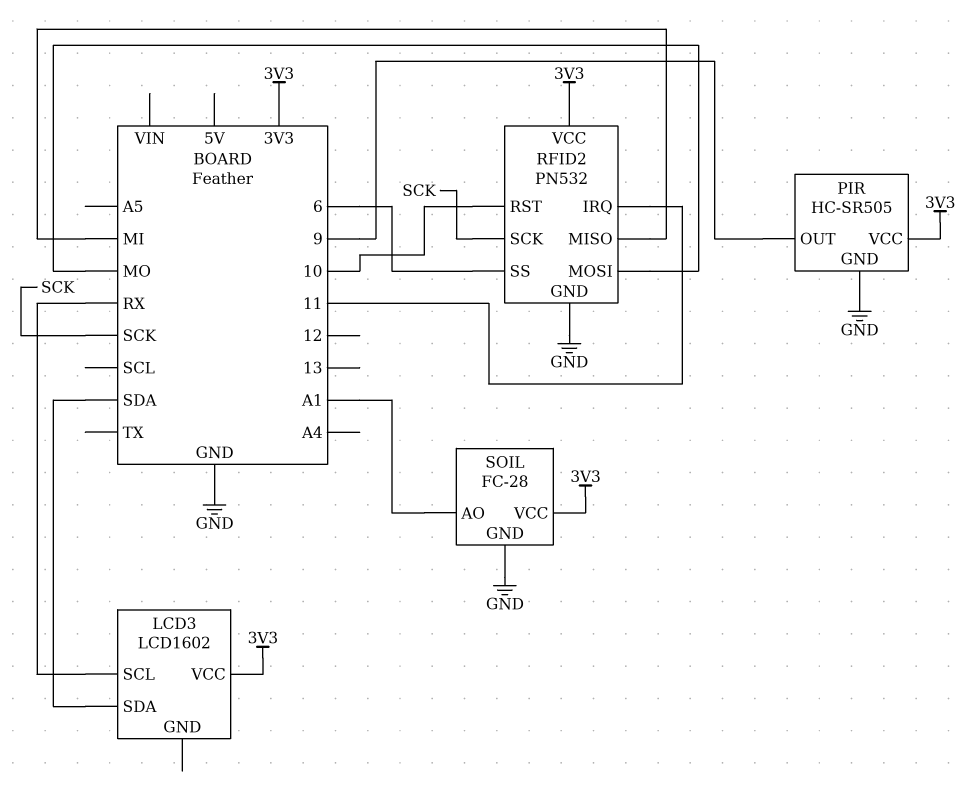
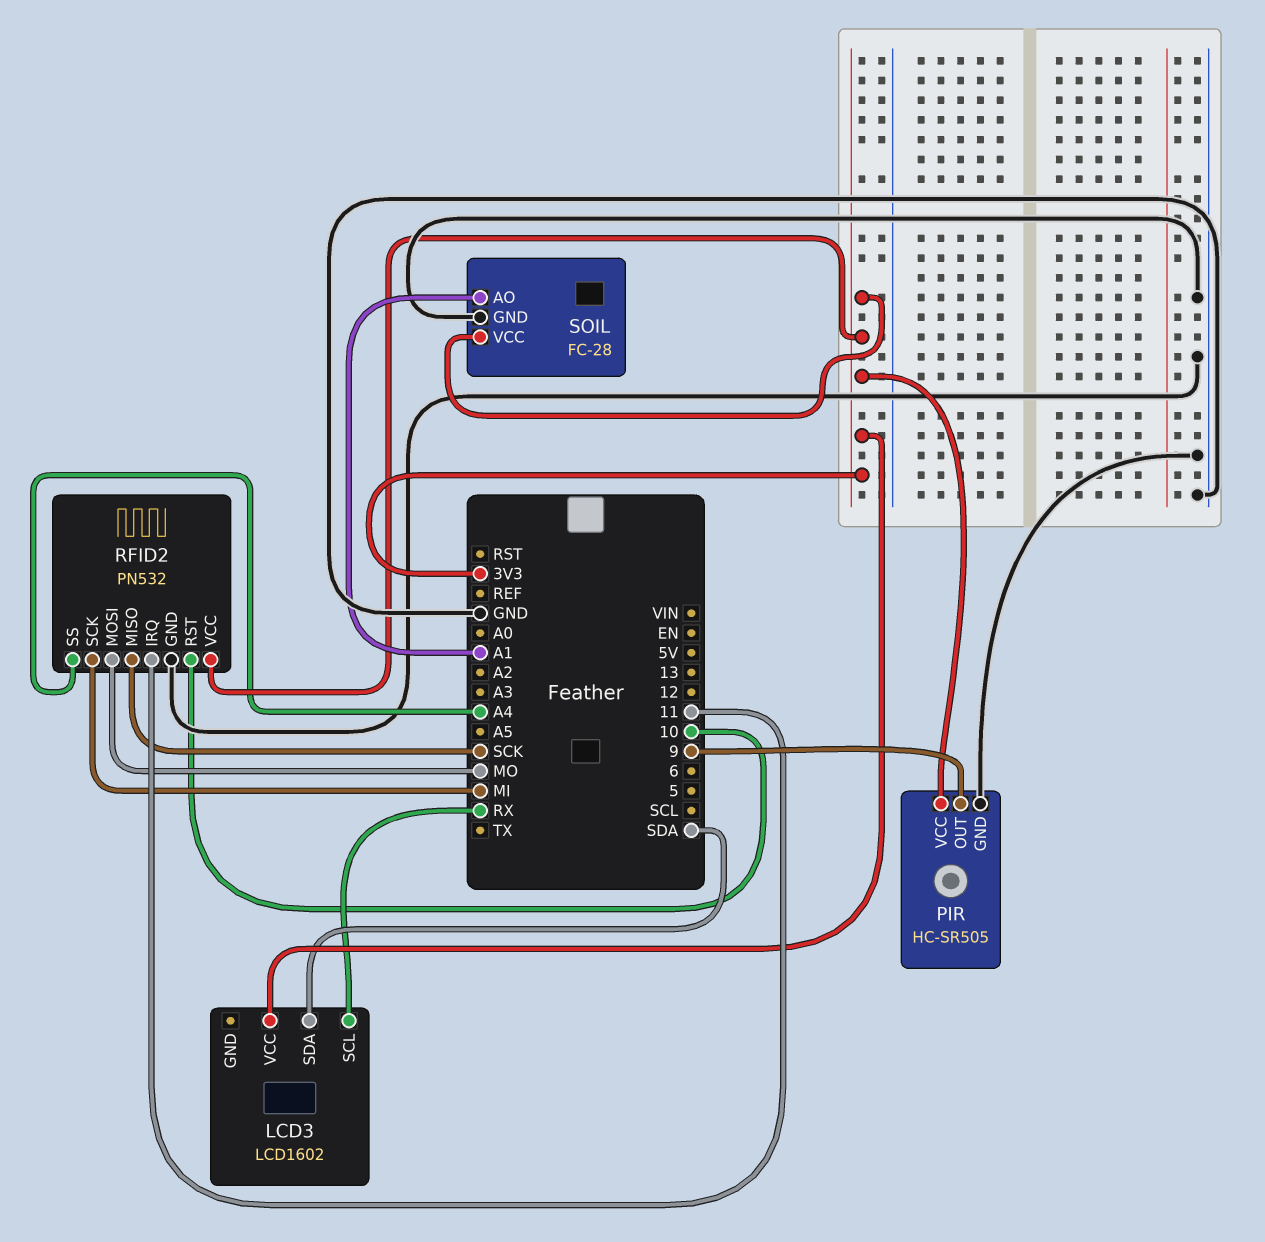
RFID2 pin MISO: MI -> SCK
RFID2 pin SCK: SCK -> MI
RFID2 pin SS: 6 -> A4

